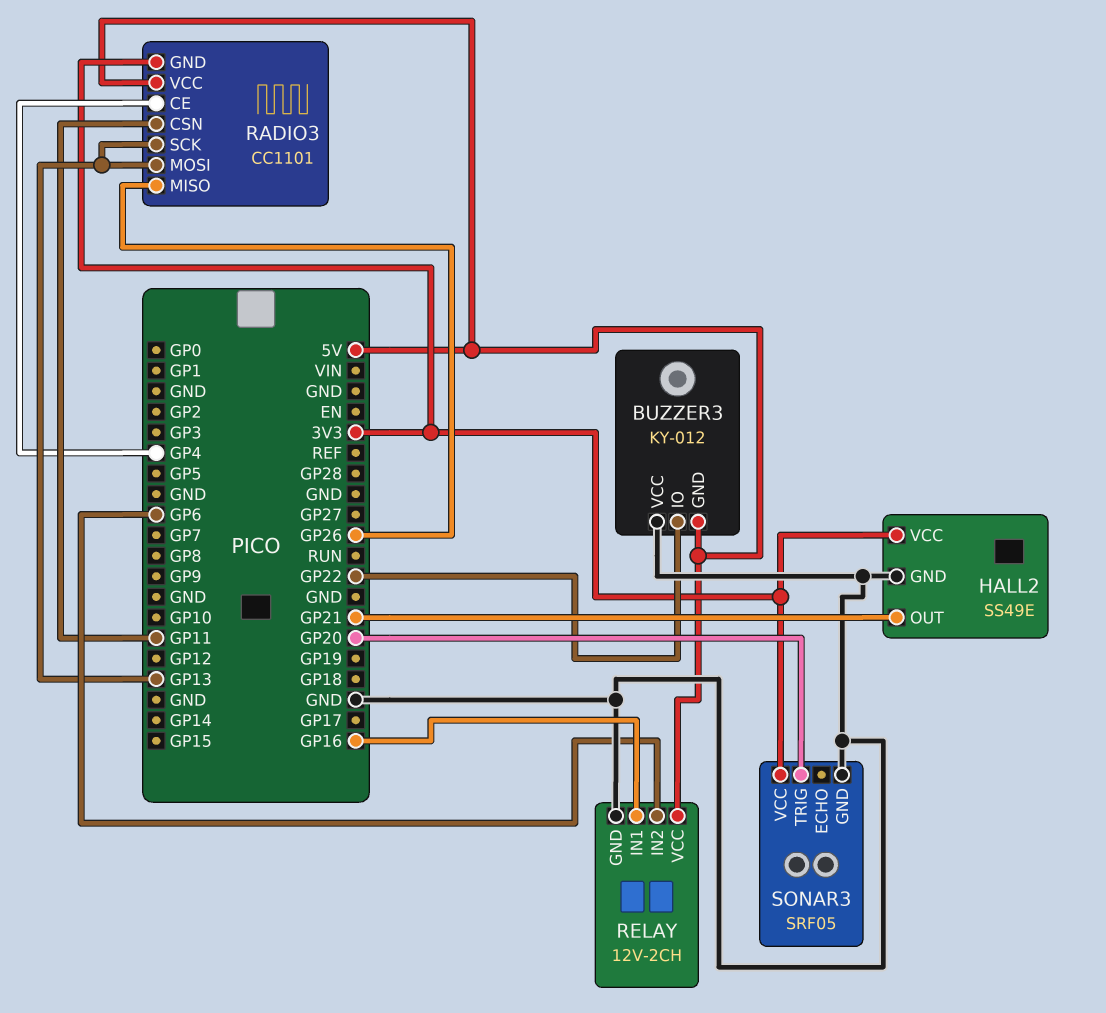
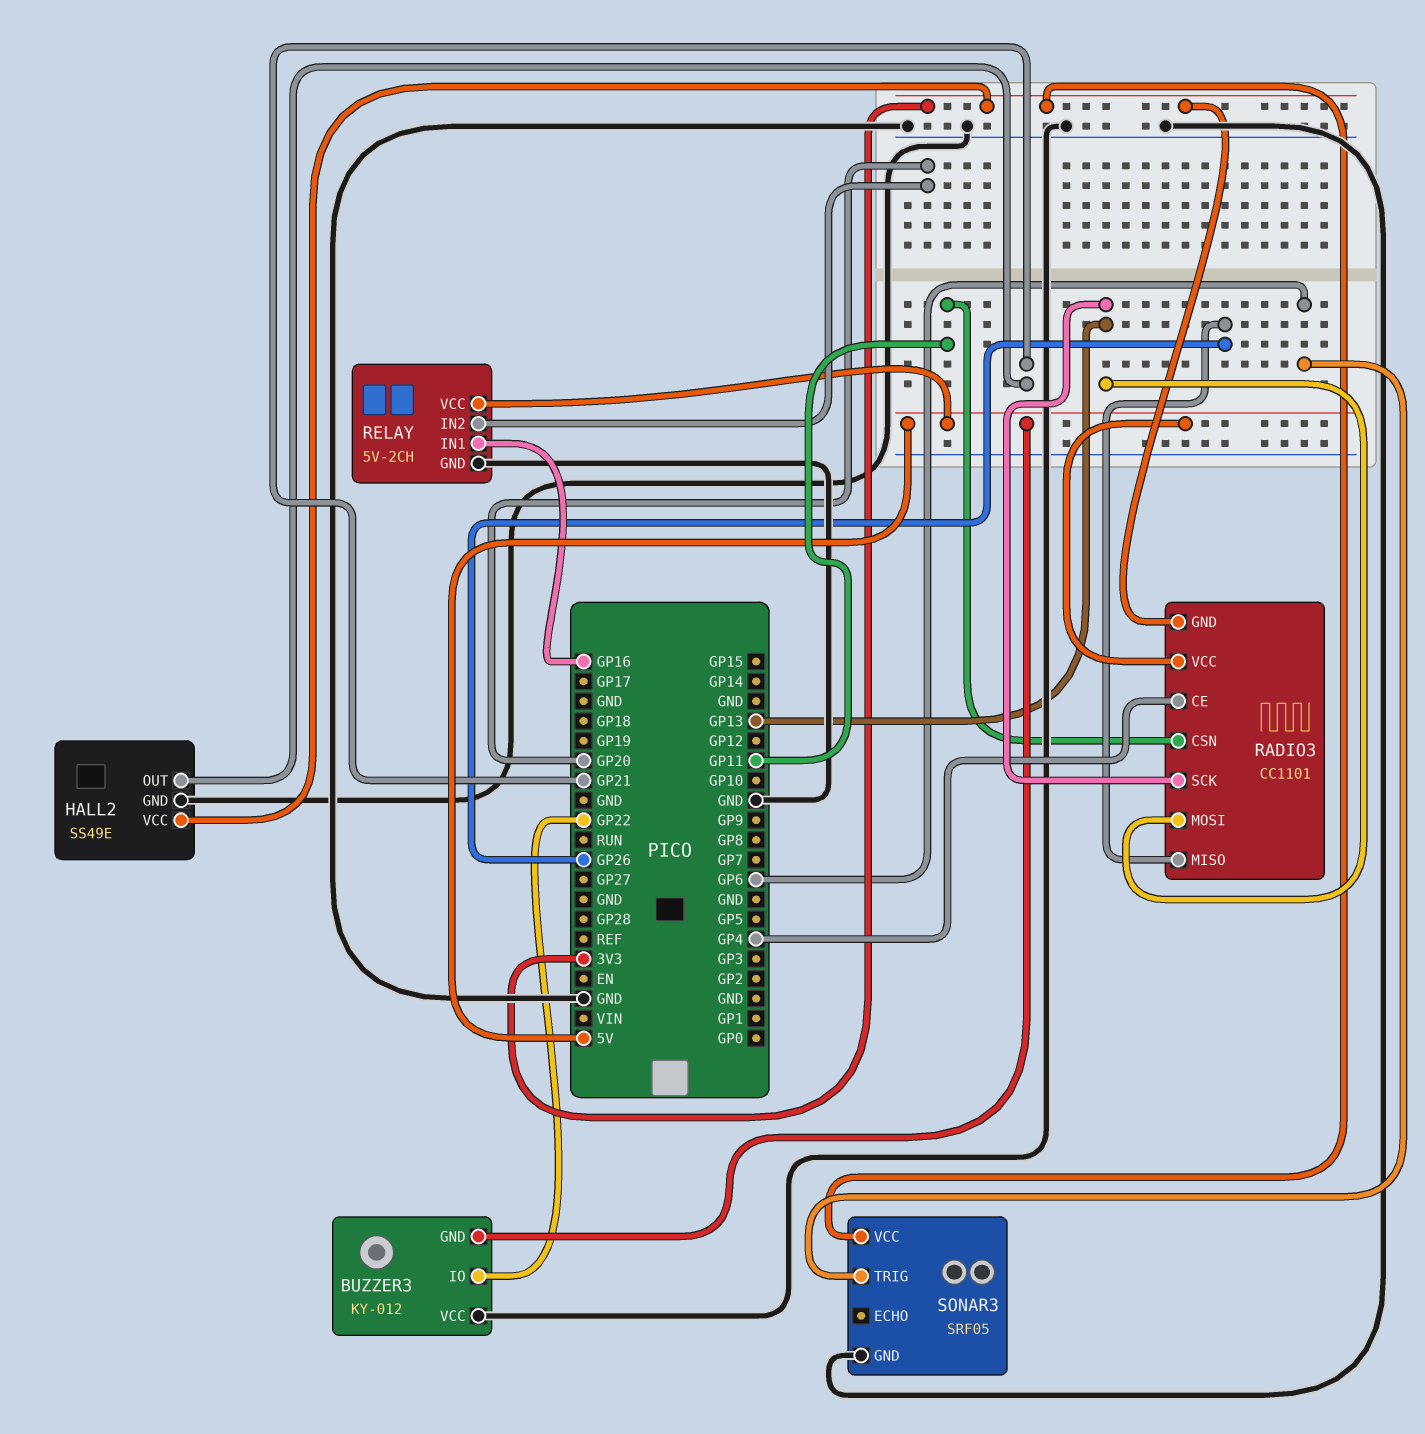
RELAY: 12V-2CH -> 5V-2CH
RELAY pin IN2: GP6 -> GP20
SONAR3 pin TRIG: GP20 -> GP6

